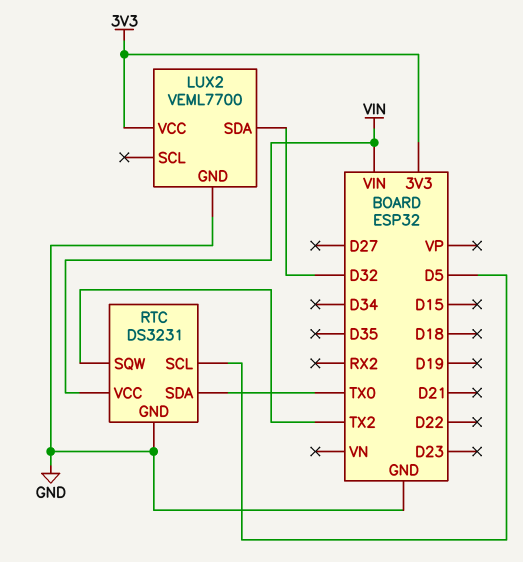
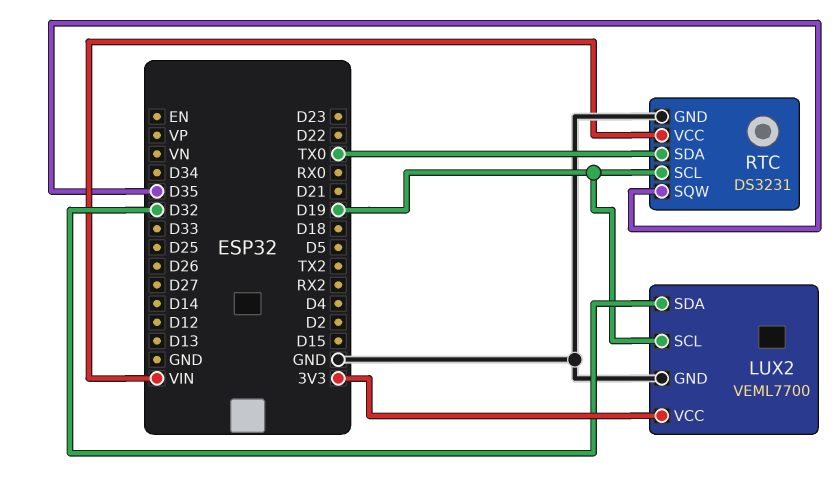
LUX2 pin SCL: none -> D19
RTC pin SCL: D5 -> D19
RTC pin SQW: TX2 -> D35

